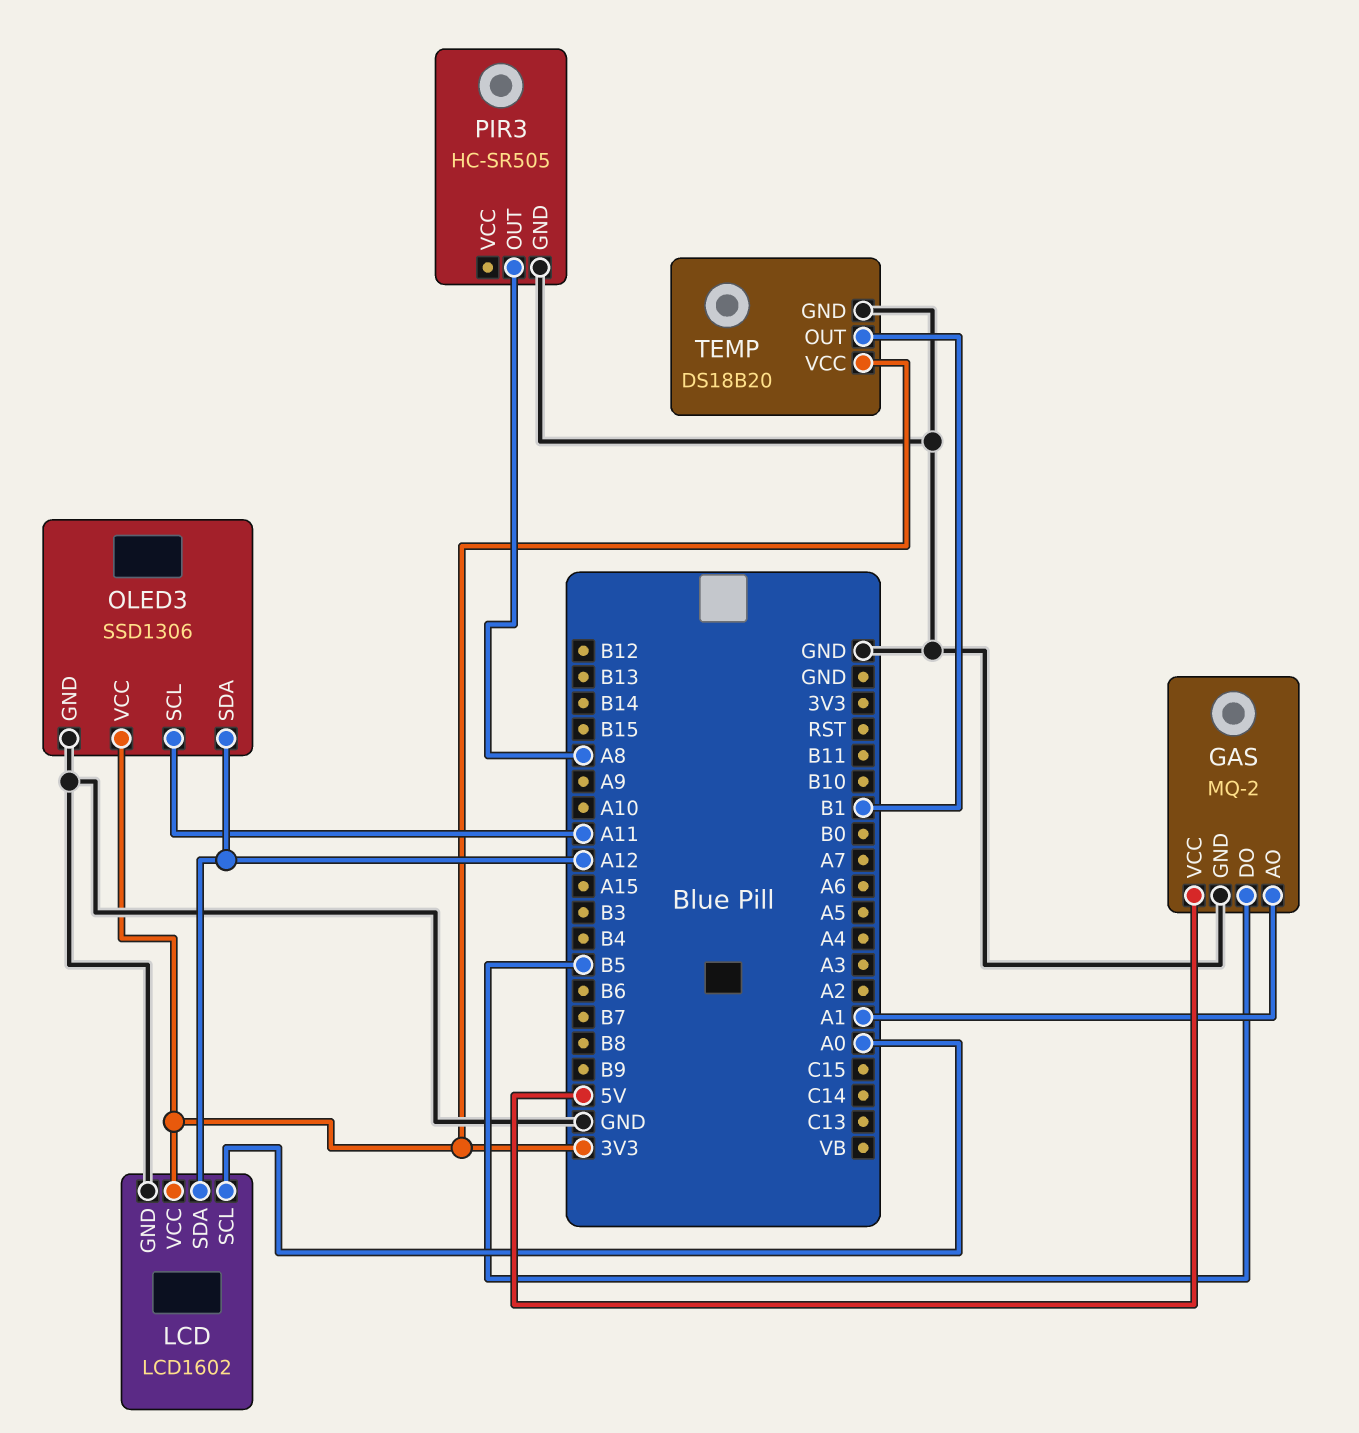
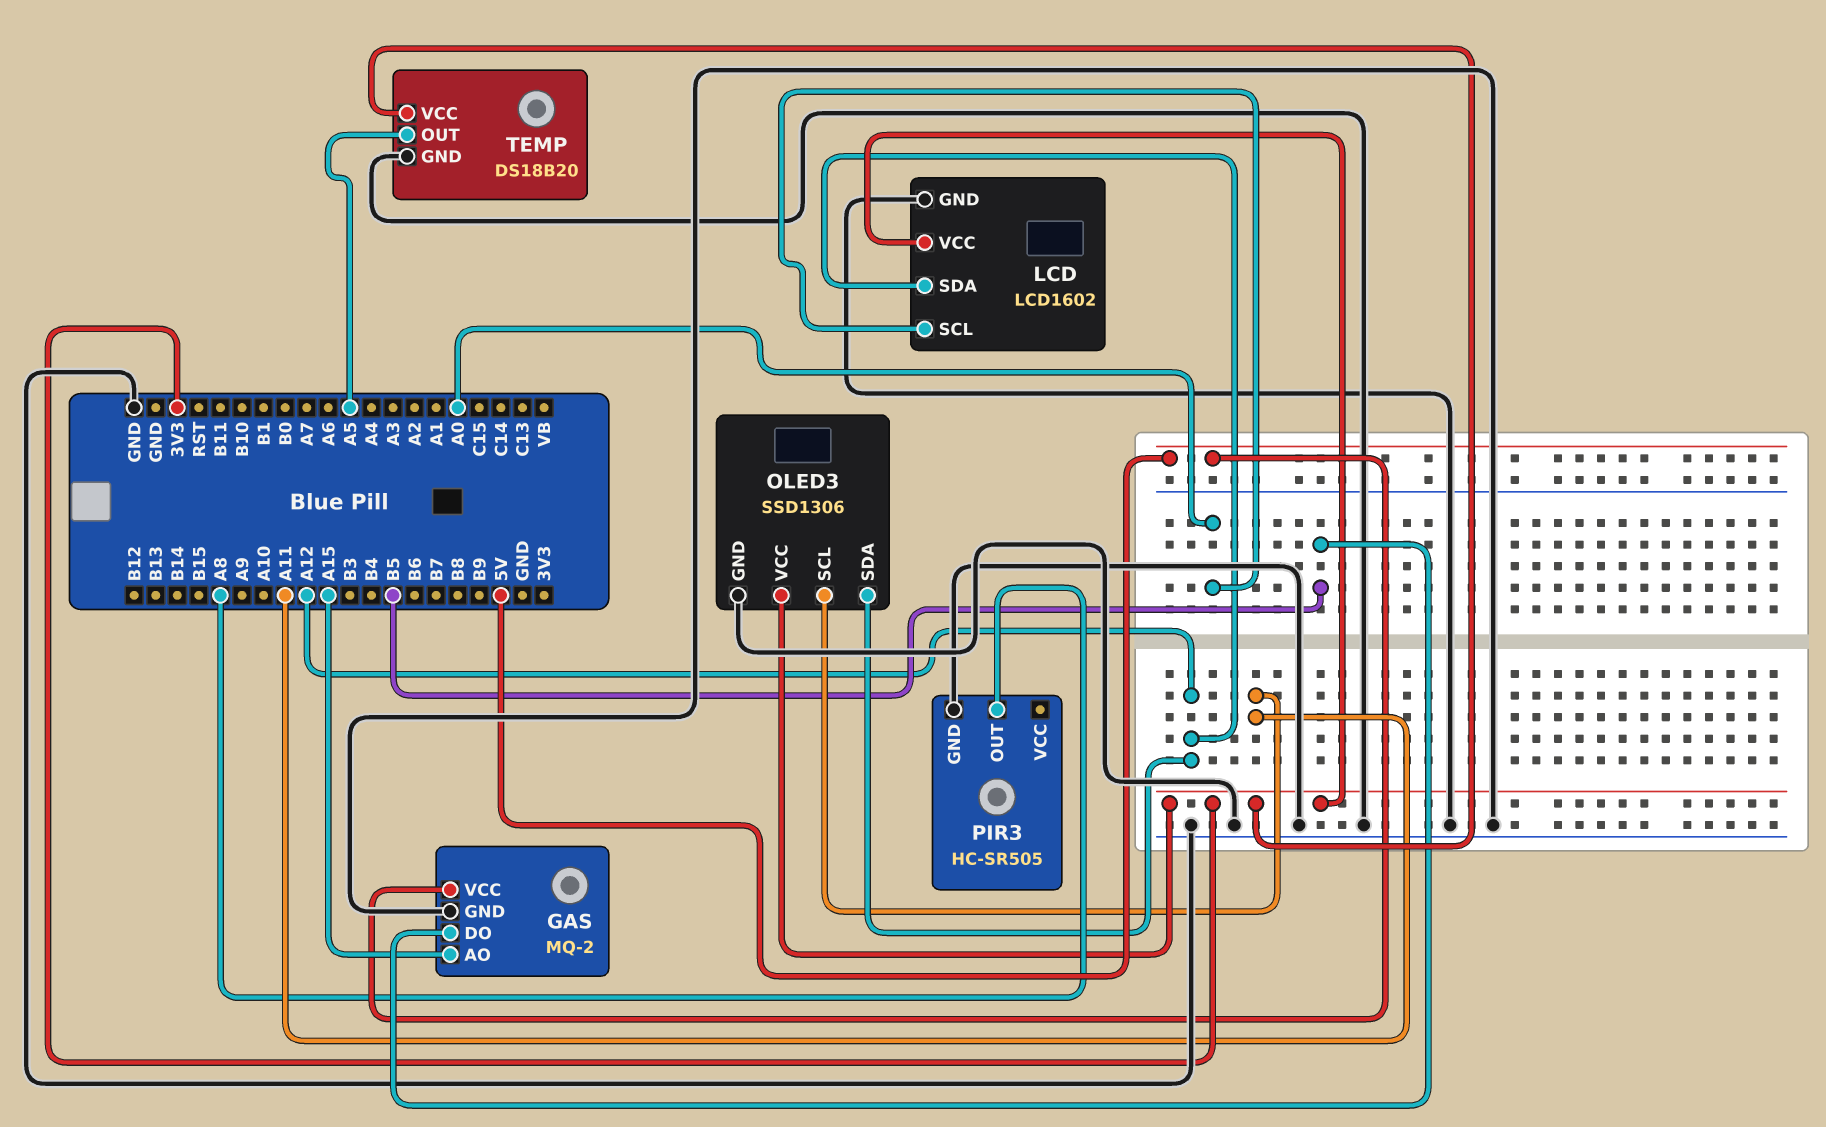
GAS pin AO: A1 -> A15
TEMP pin OUT: B1 -> A5

